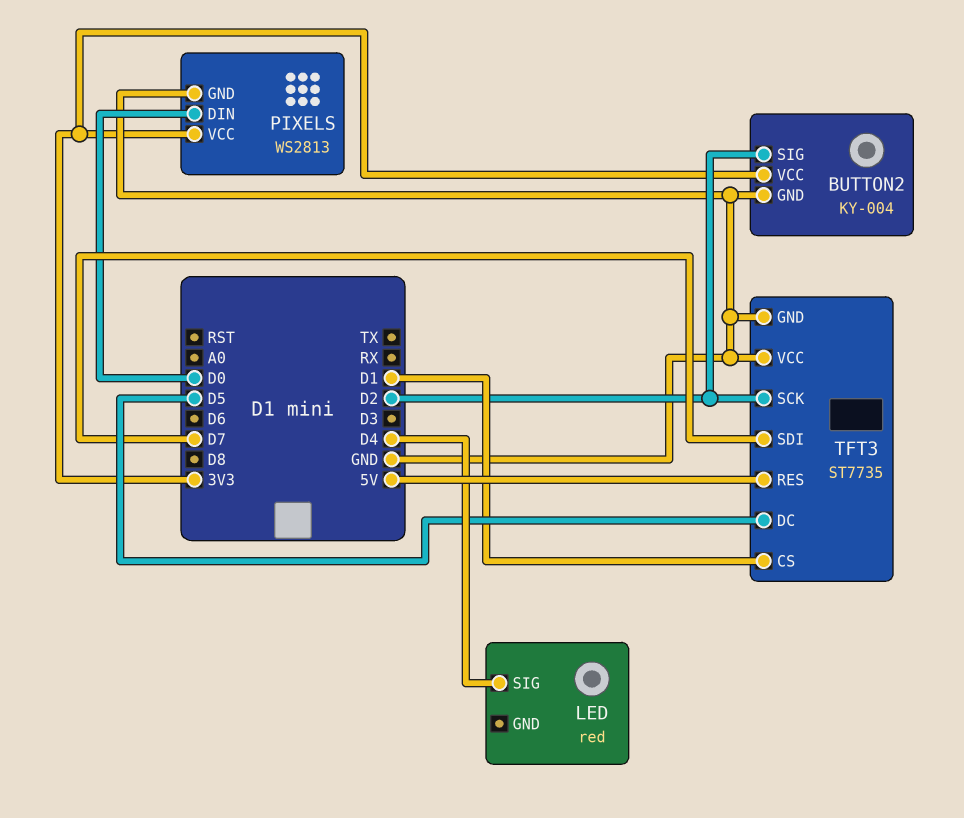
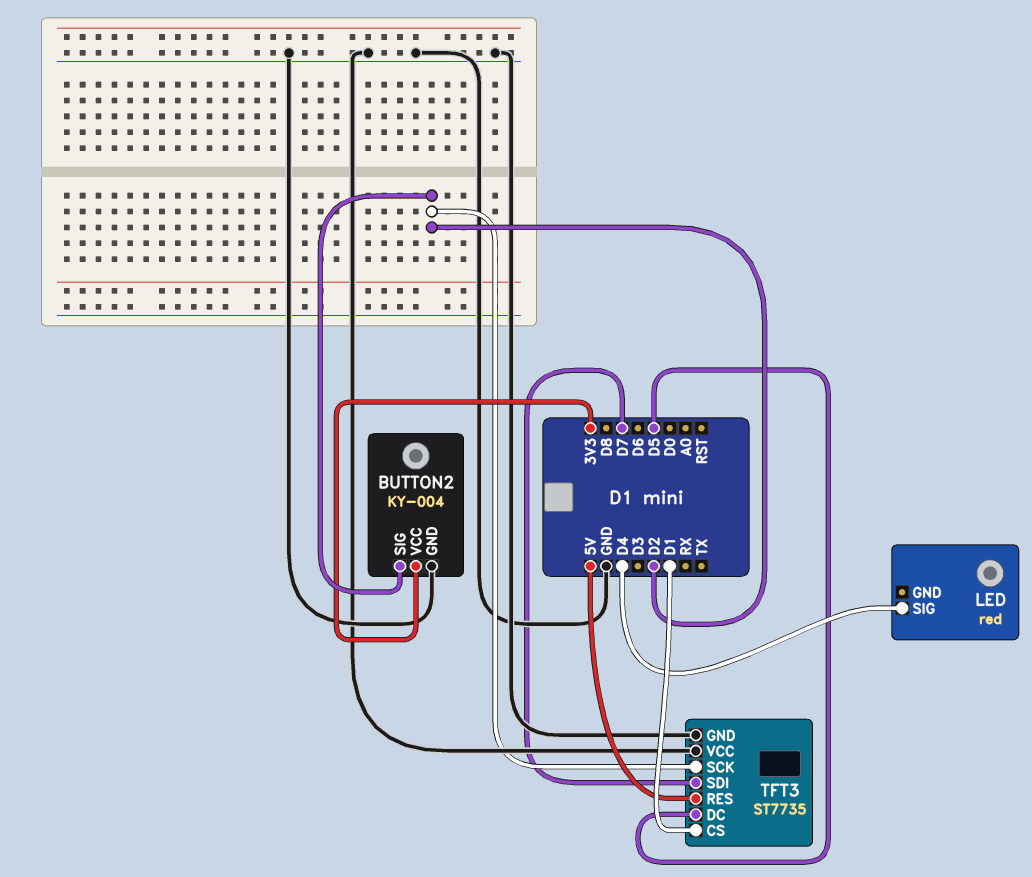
PIXELS: WS2813 -> none
PIXELS pin DIN: D0 -> none
PIXELS pin GND: GND -> none
PIXELS pin VCC: 3V3 -> none

